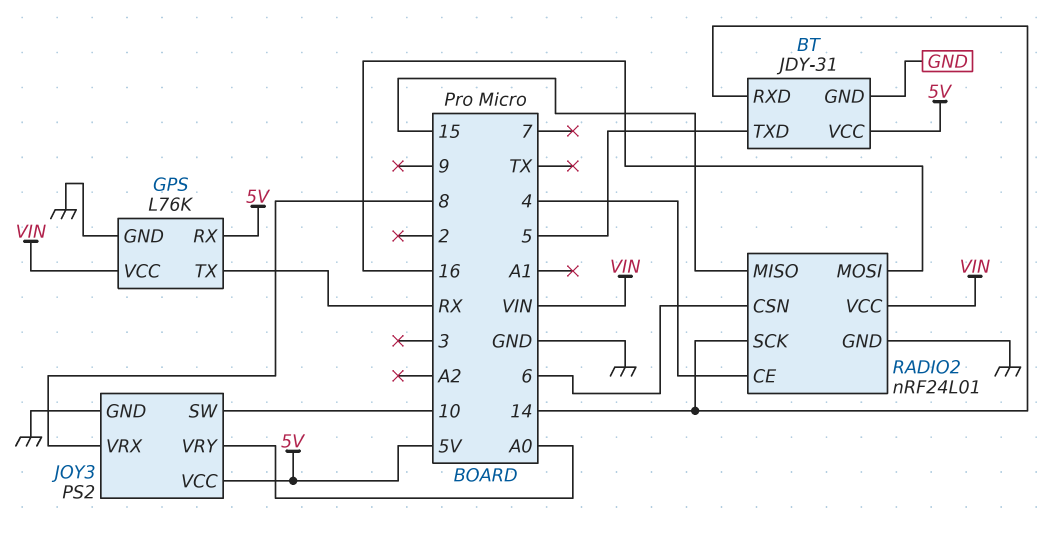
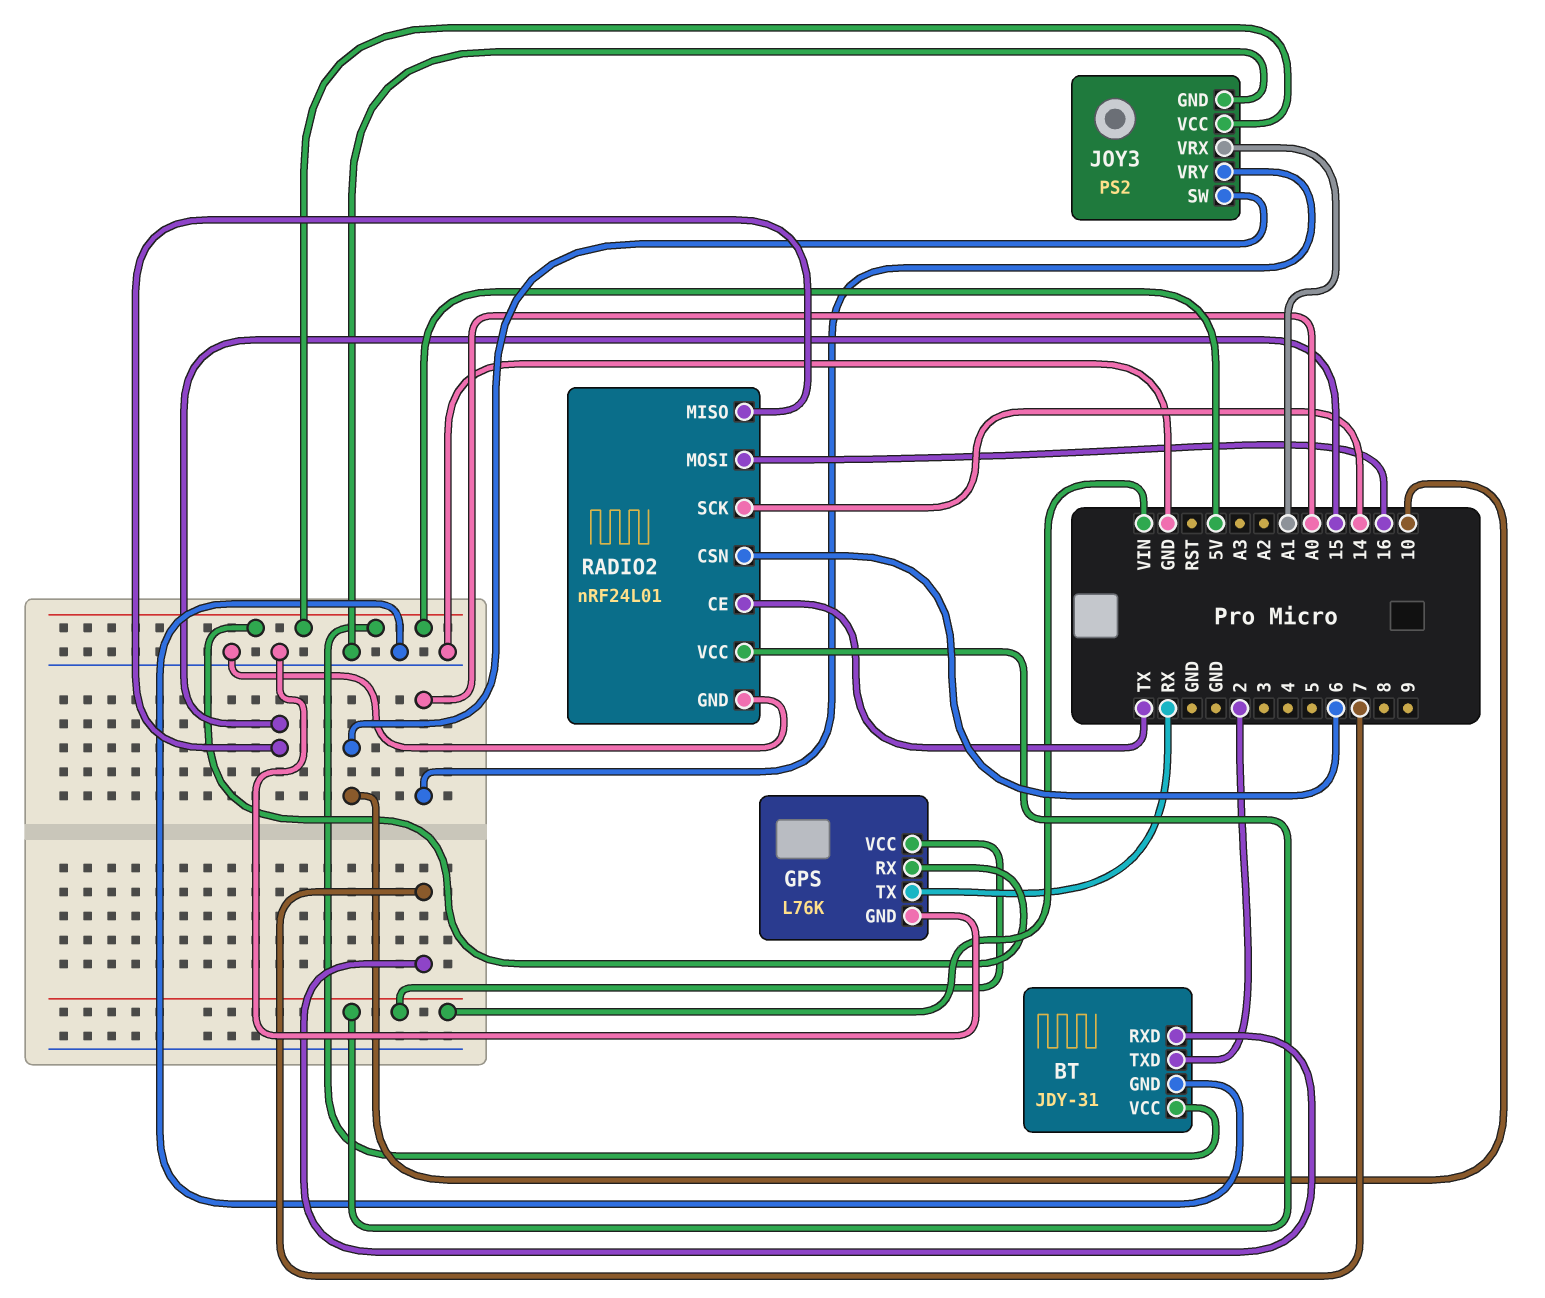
BT pin RXD: 14 -> 7
BT pin TXD: 5 -> 2
JOY3 pin VRX: 8 -> A1
RADIO2 pin CE: 4 -> TX

